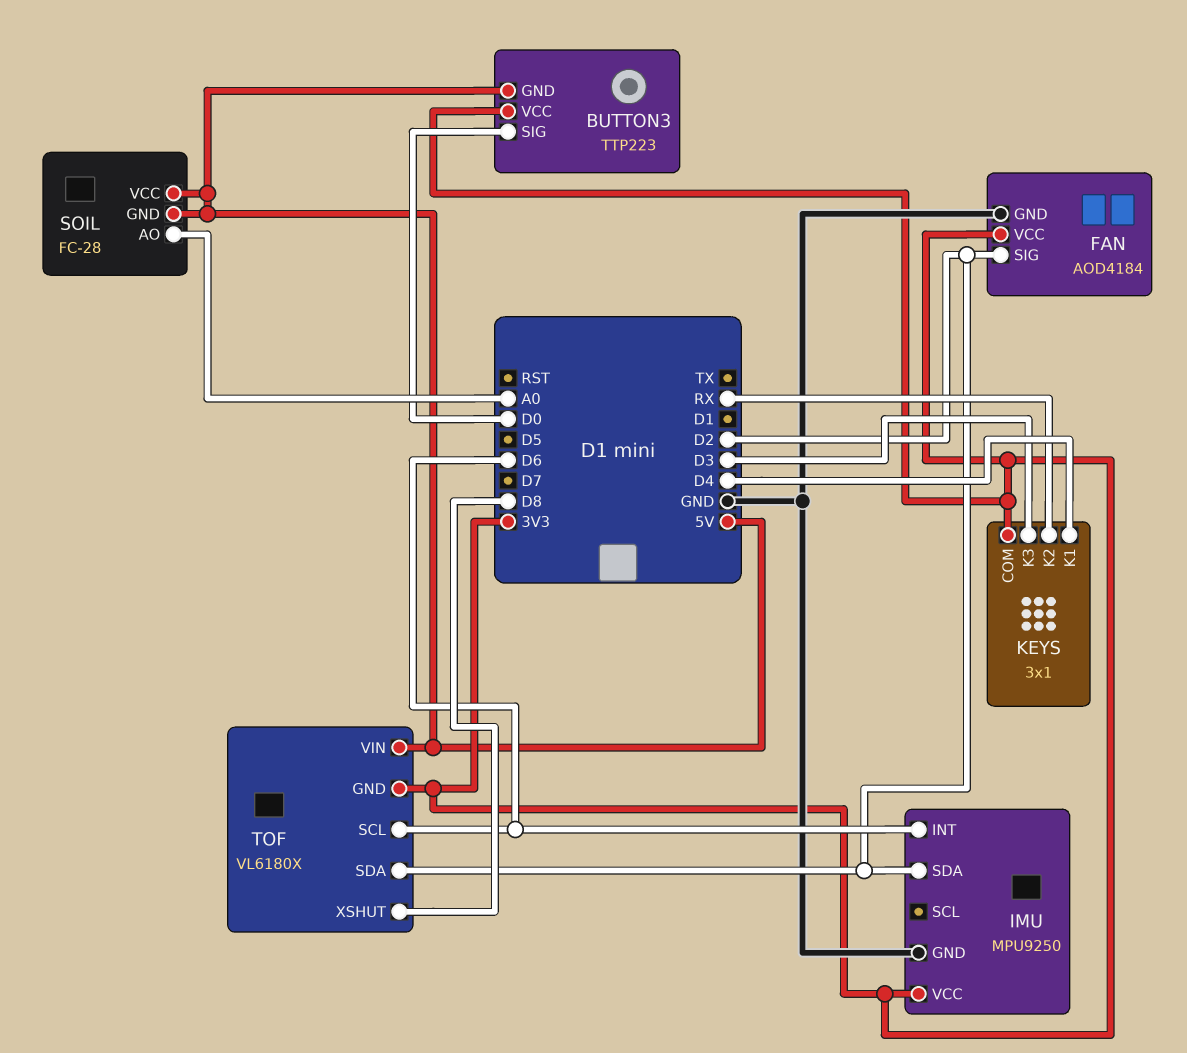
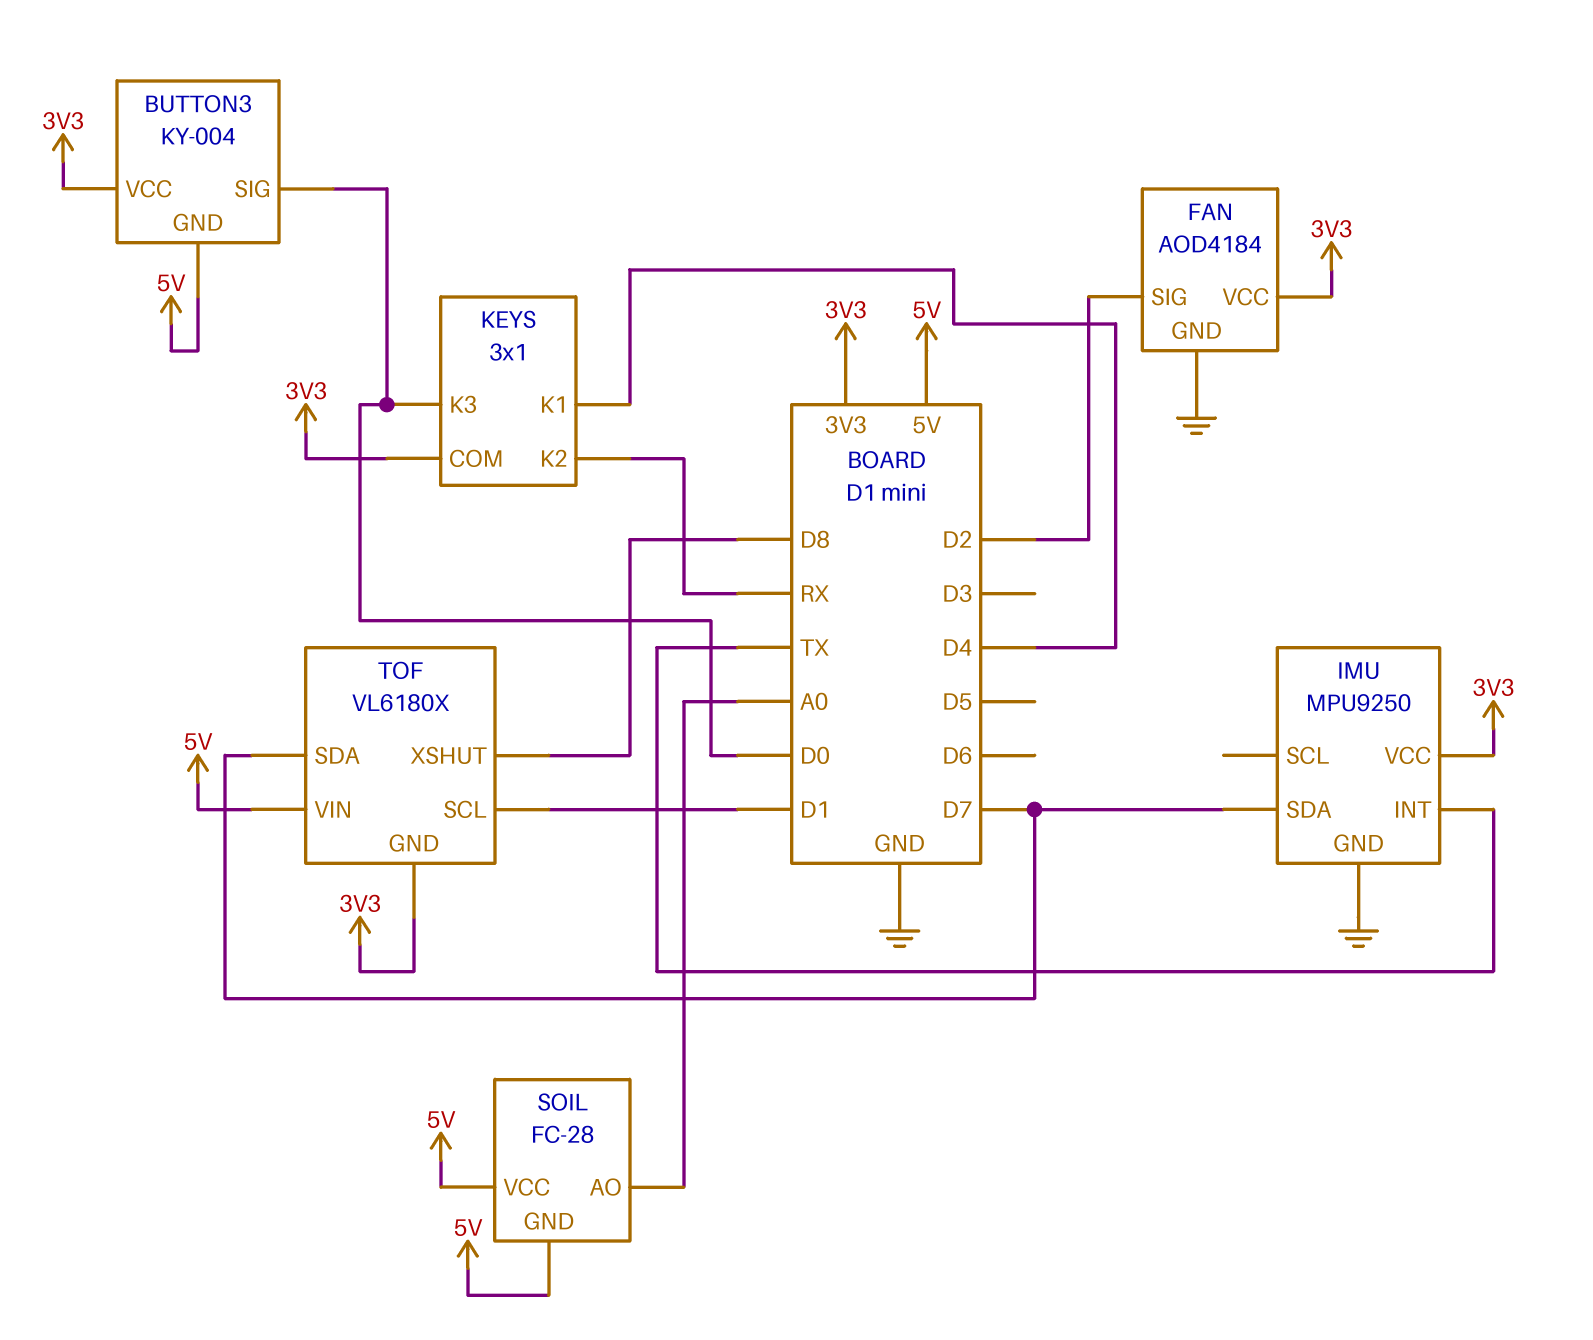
BUTTON3: TTP223 -> KY-004
IMU pin INT: D6 -> TX
IMU pin SDA: D2 -> D7
KEYS pin K3: D3 -> D0
TOF pin SCL: D6 -> D1
TOF pin SDA: D2 -> D7

